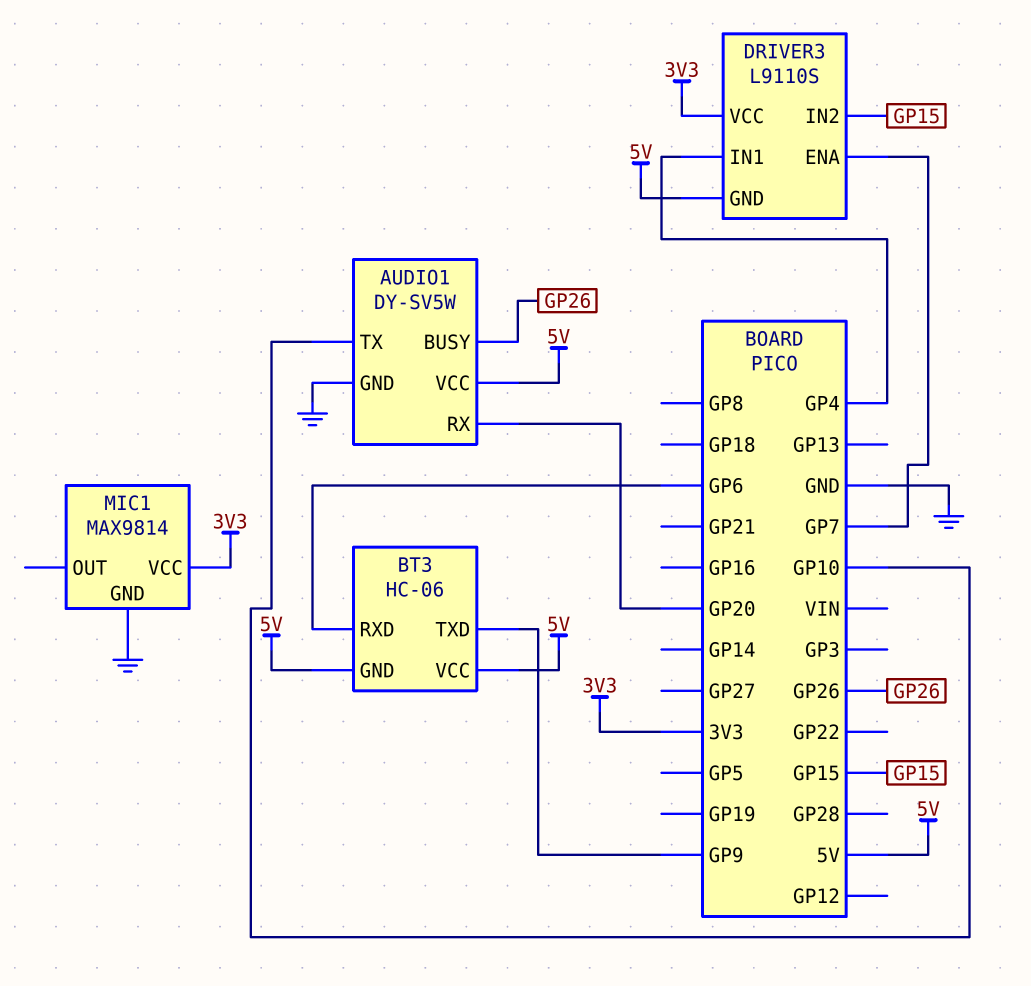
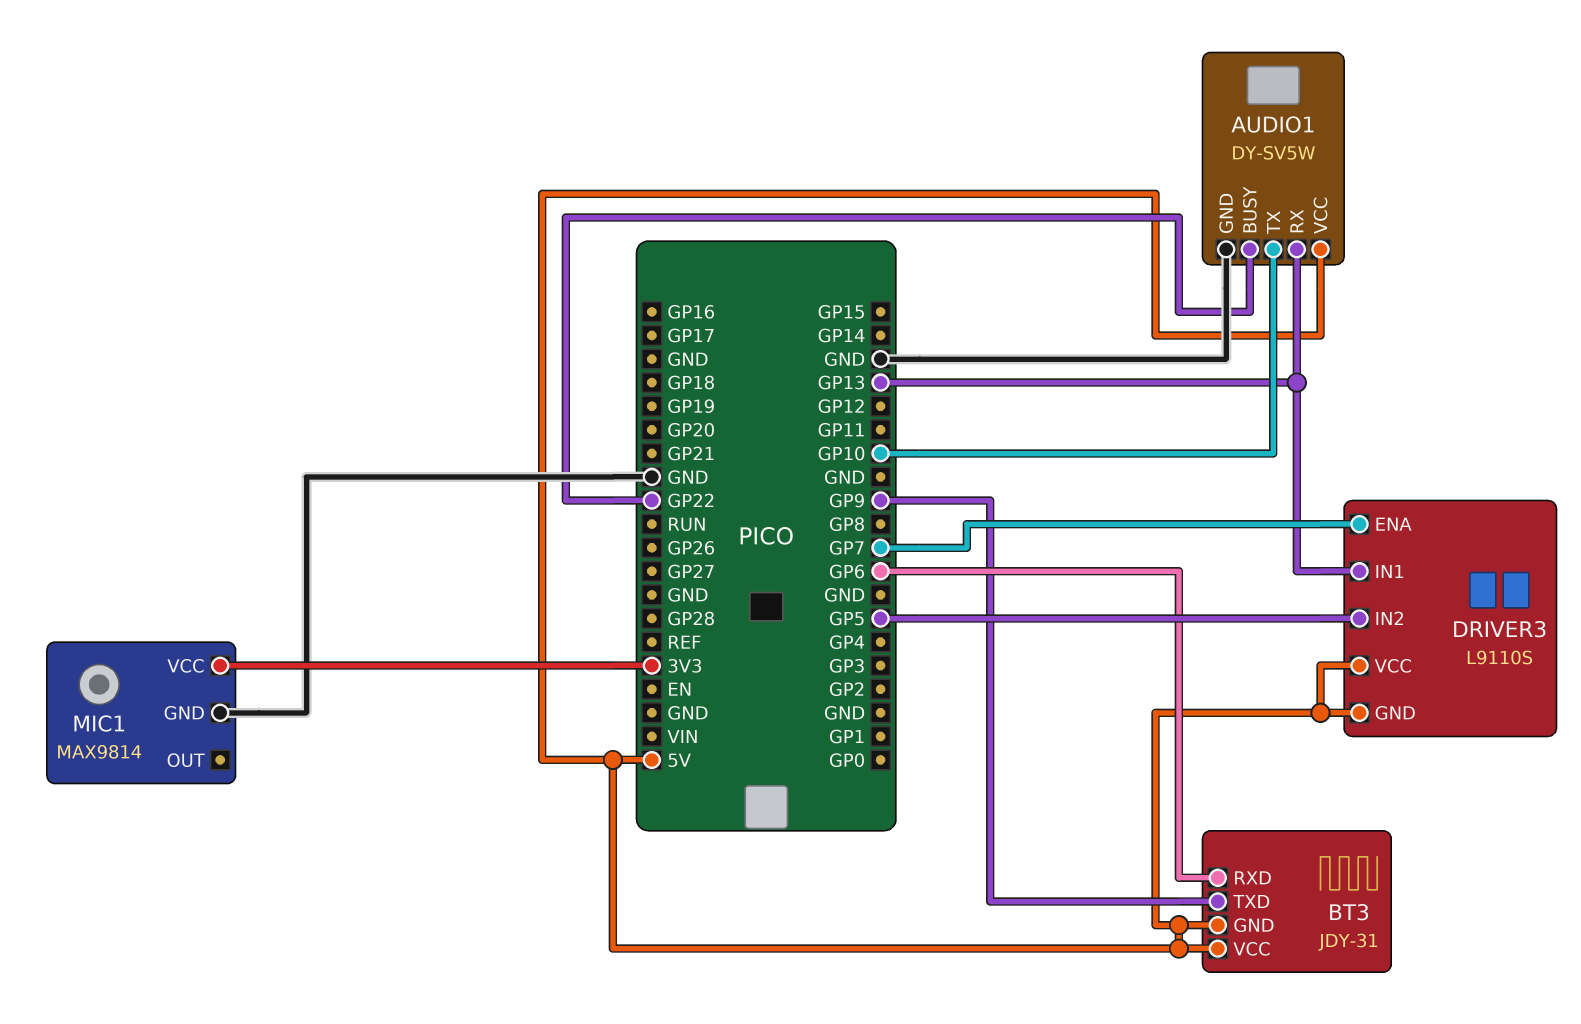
AUDIO1 pin BUSY: GP26 -> GP22
AUDIO1 pin RX: GP20 -> GP13
BT3: HC-06 -> JDY-31
DRIVER3 pin IN1: GP4 -> GP13
DRIVER3 pin IN2: GP15 -> GP5
DRIVER3 pin VCC: 3V3 -> 5V

